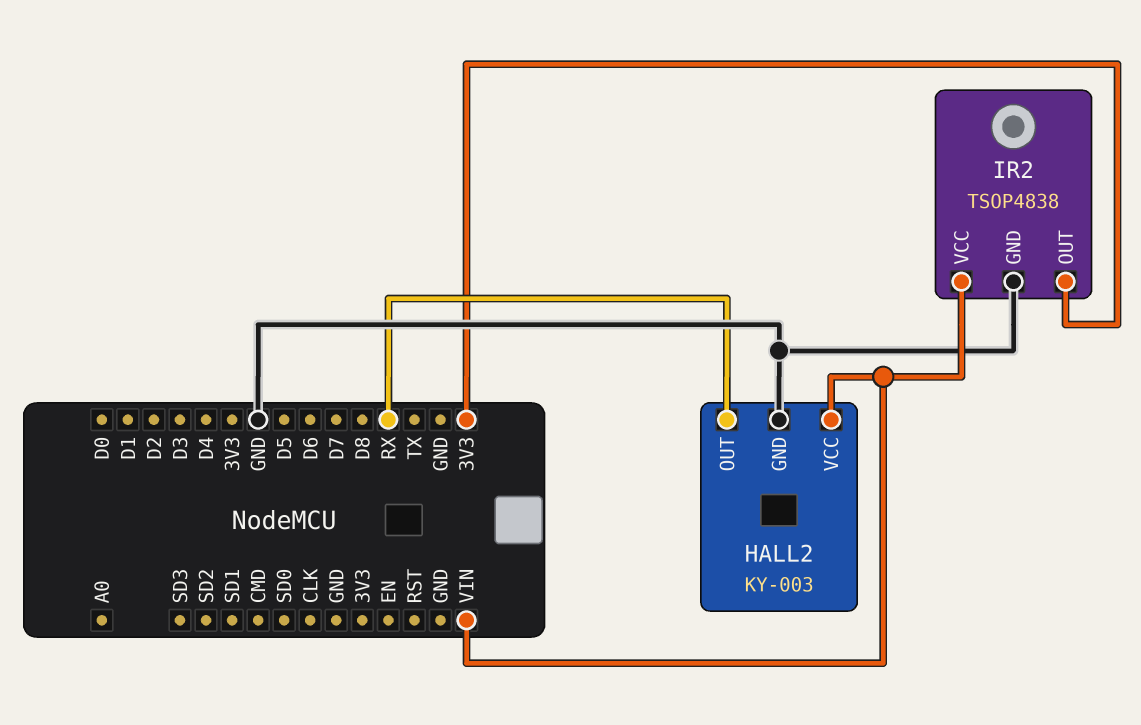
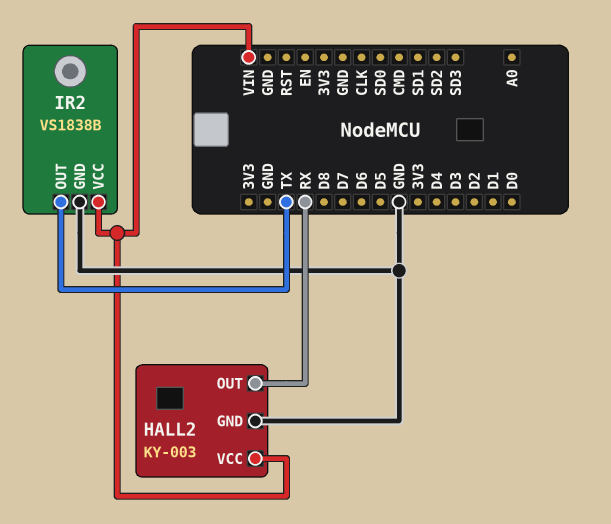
IR2: TSOP4838 -> VS1838B
IR2 pin OUT: 3V3 -> TX

